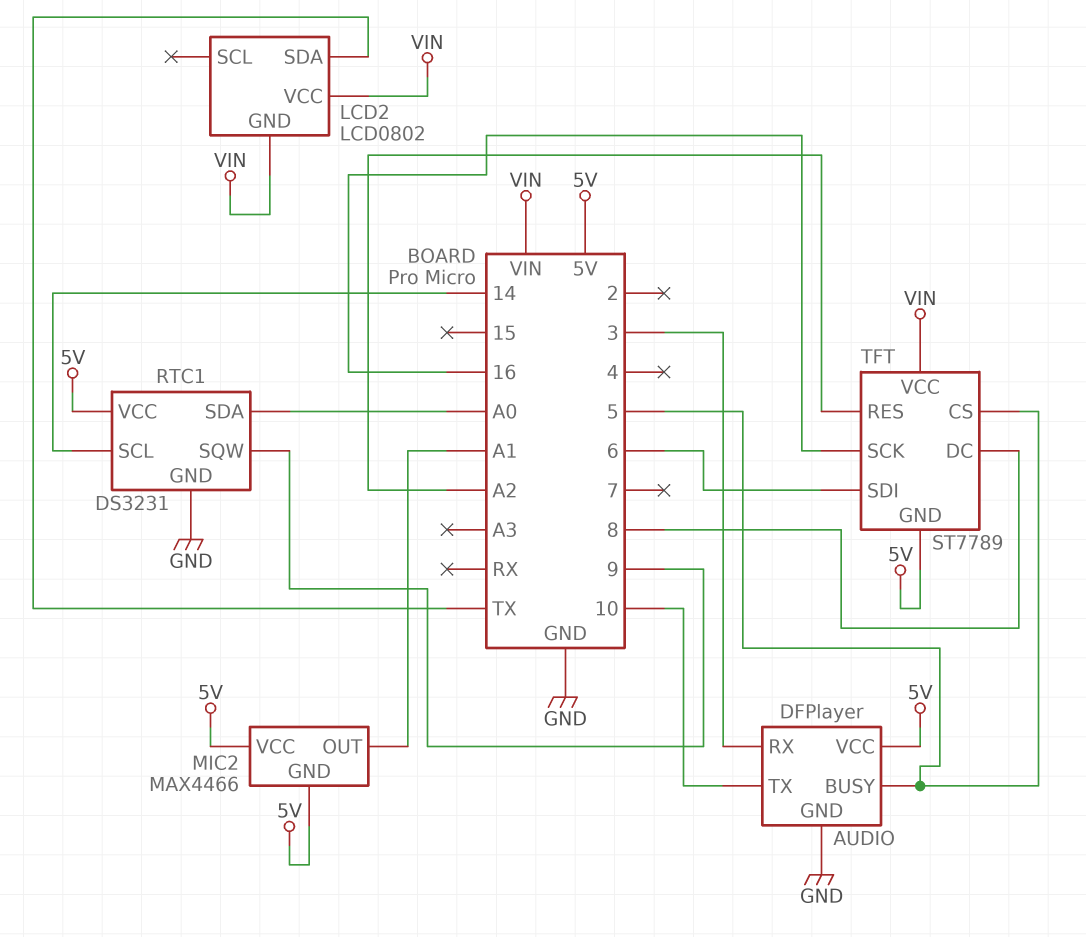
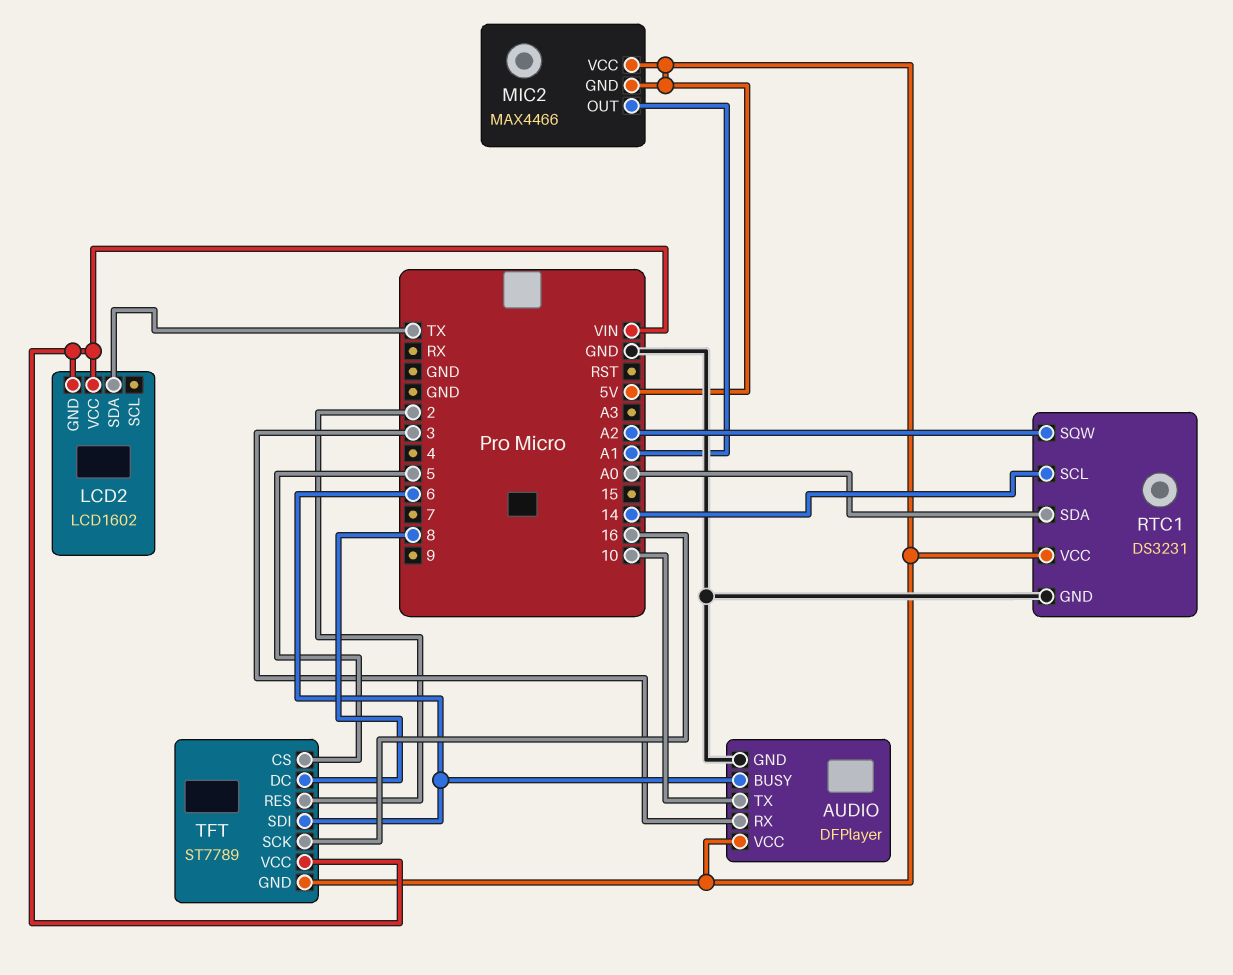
AUDIO pin BUSY: 5 -> 6
LCD2: LCD0802 -> LCD1602
RTC1 pin SQW: 9 -> A2
TFT pin RES: A2 -> 2

